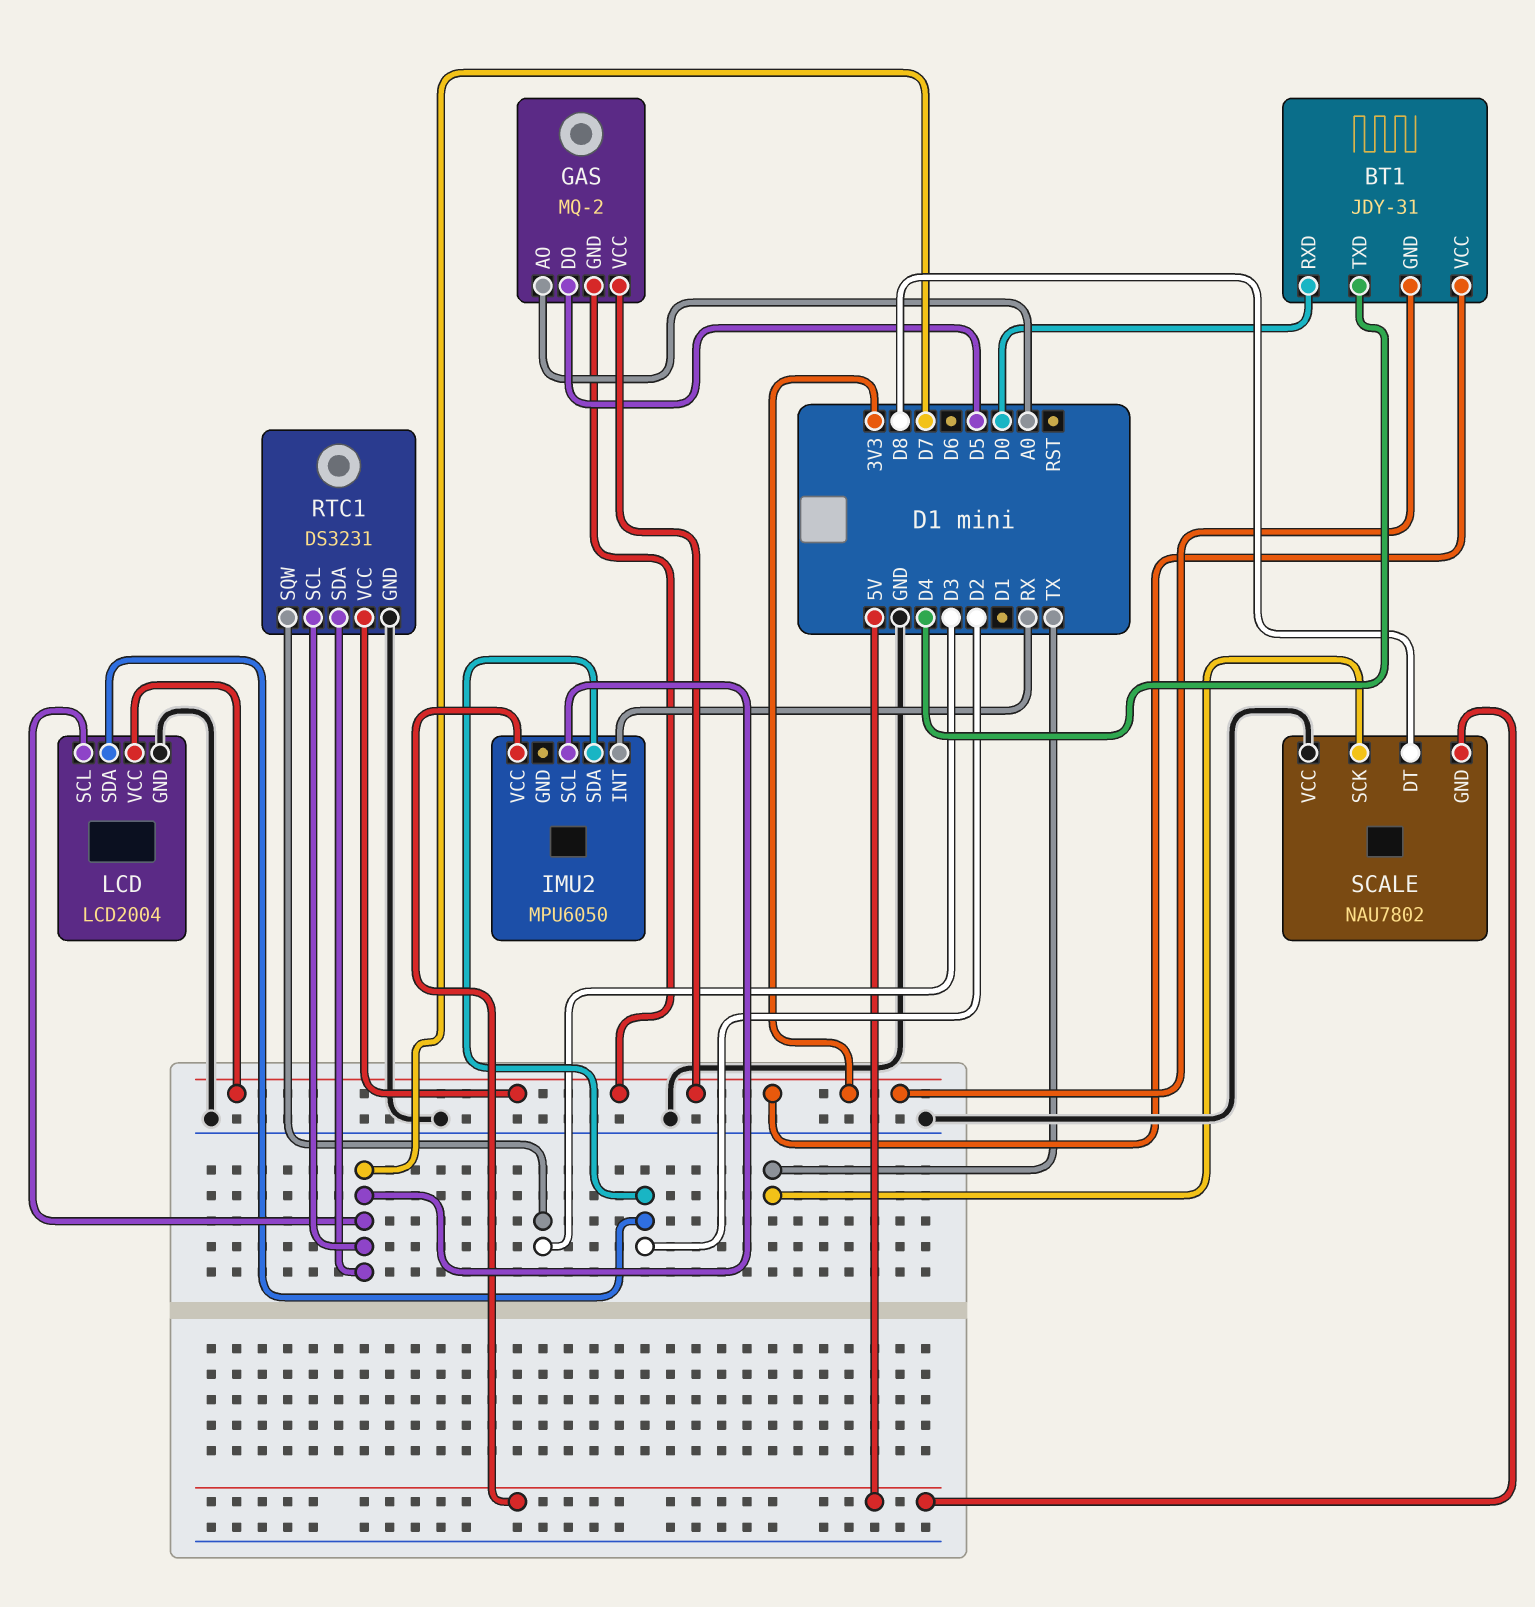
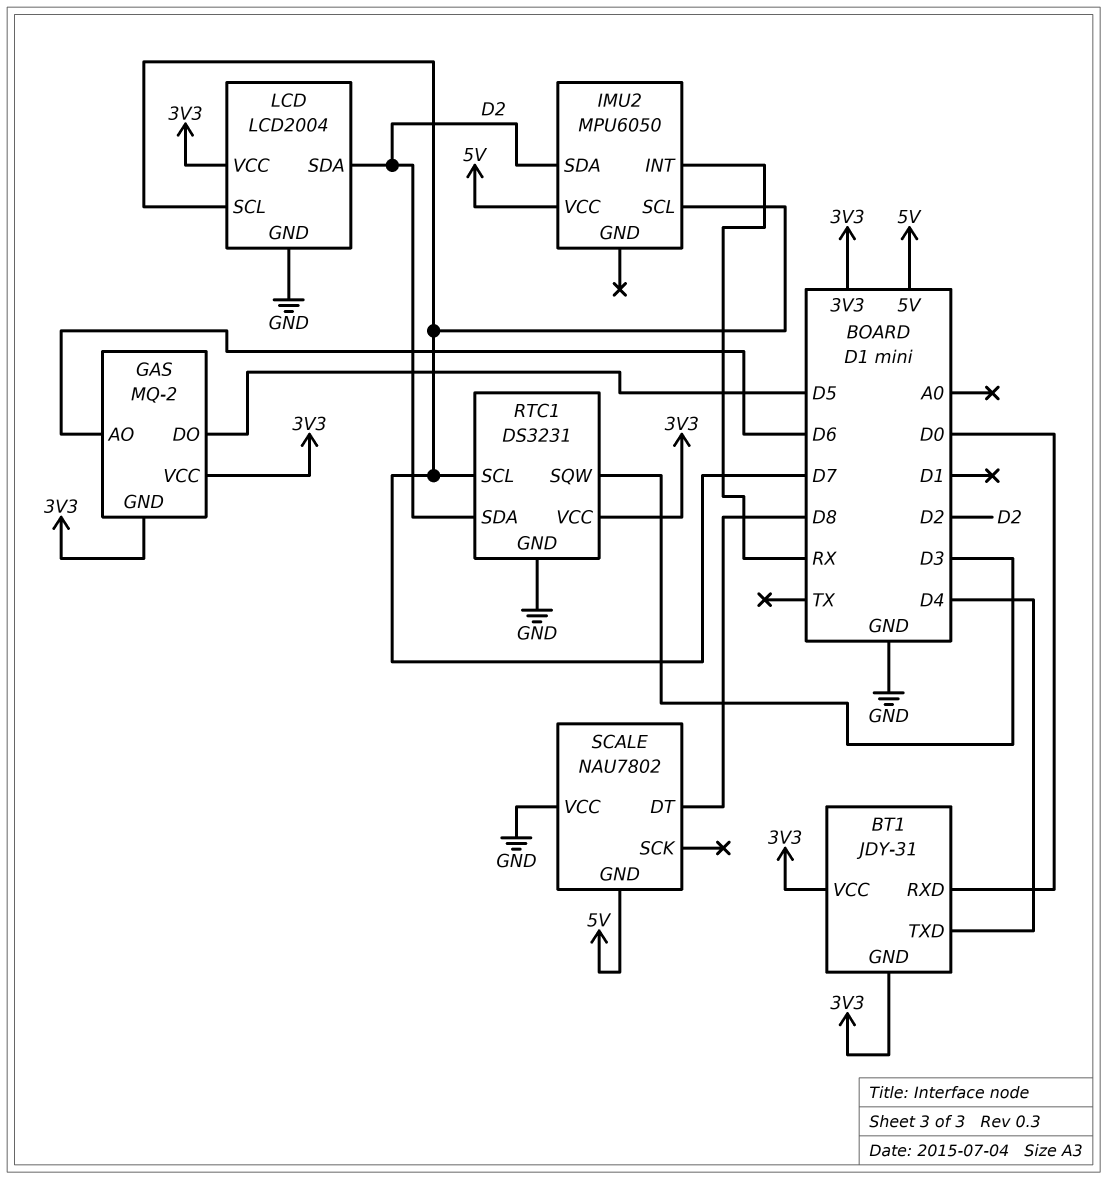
GAS pin AO: A0 -> D6
RTC1 pin SDA: D7 -> D2
SCALE pin SCK: TX -> none

